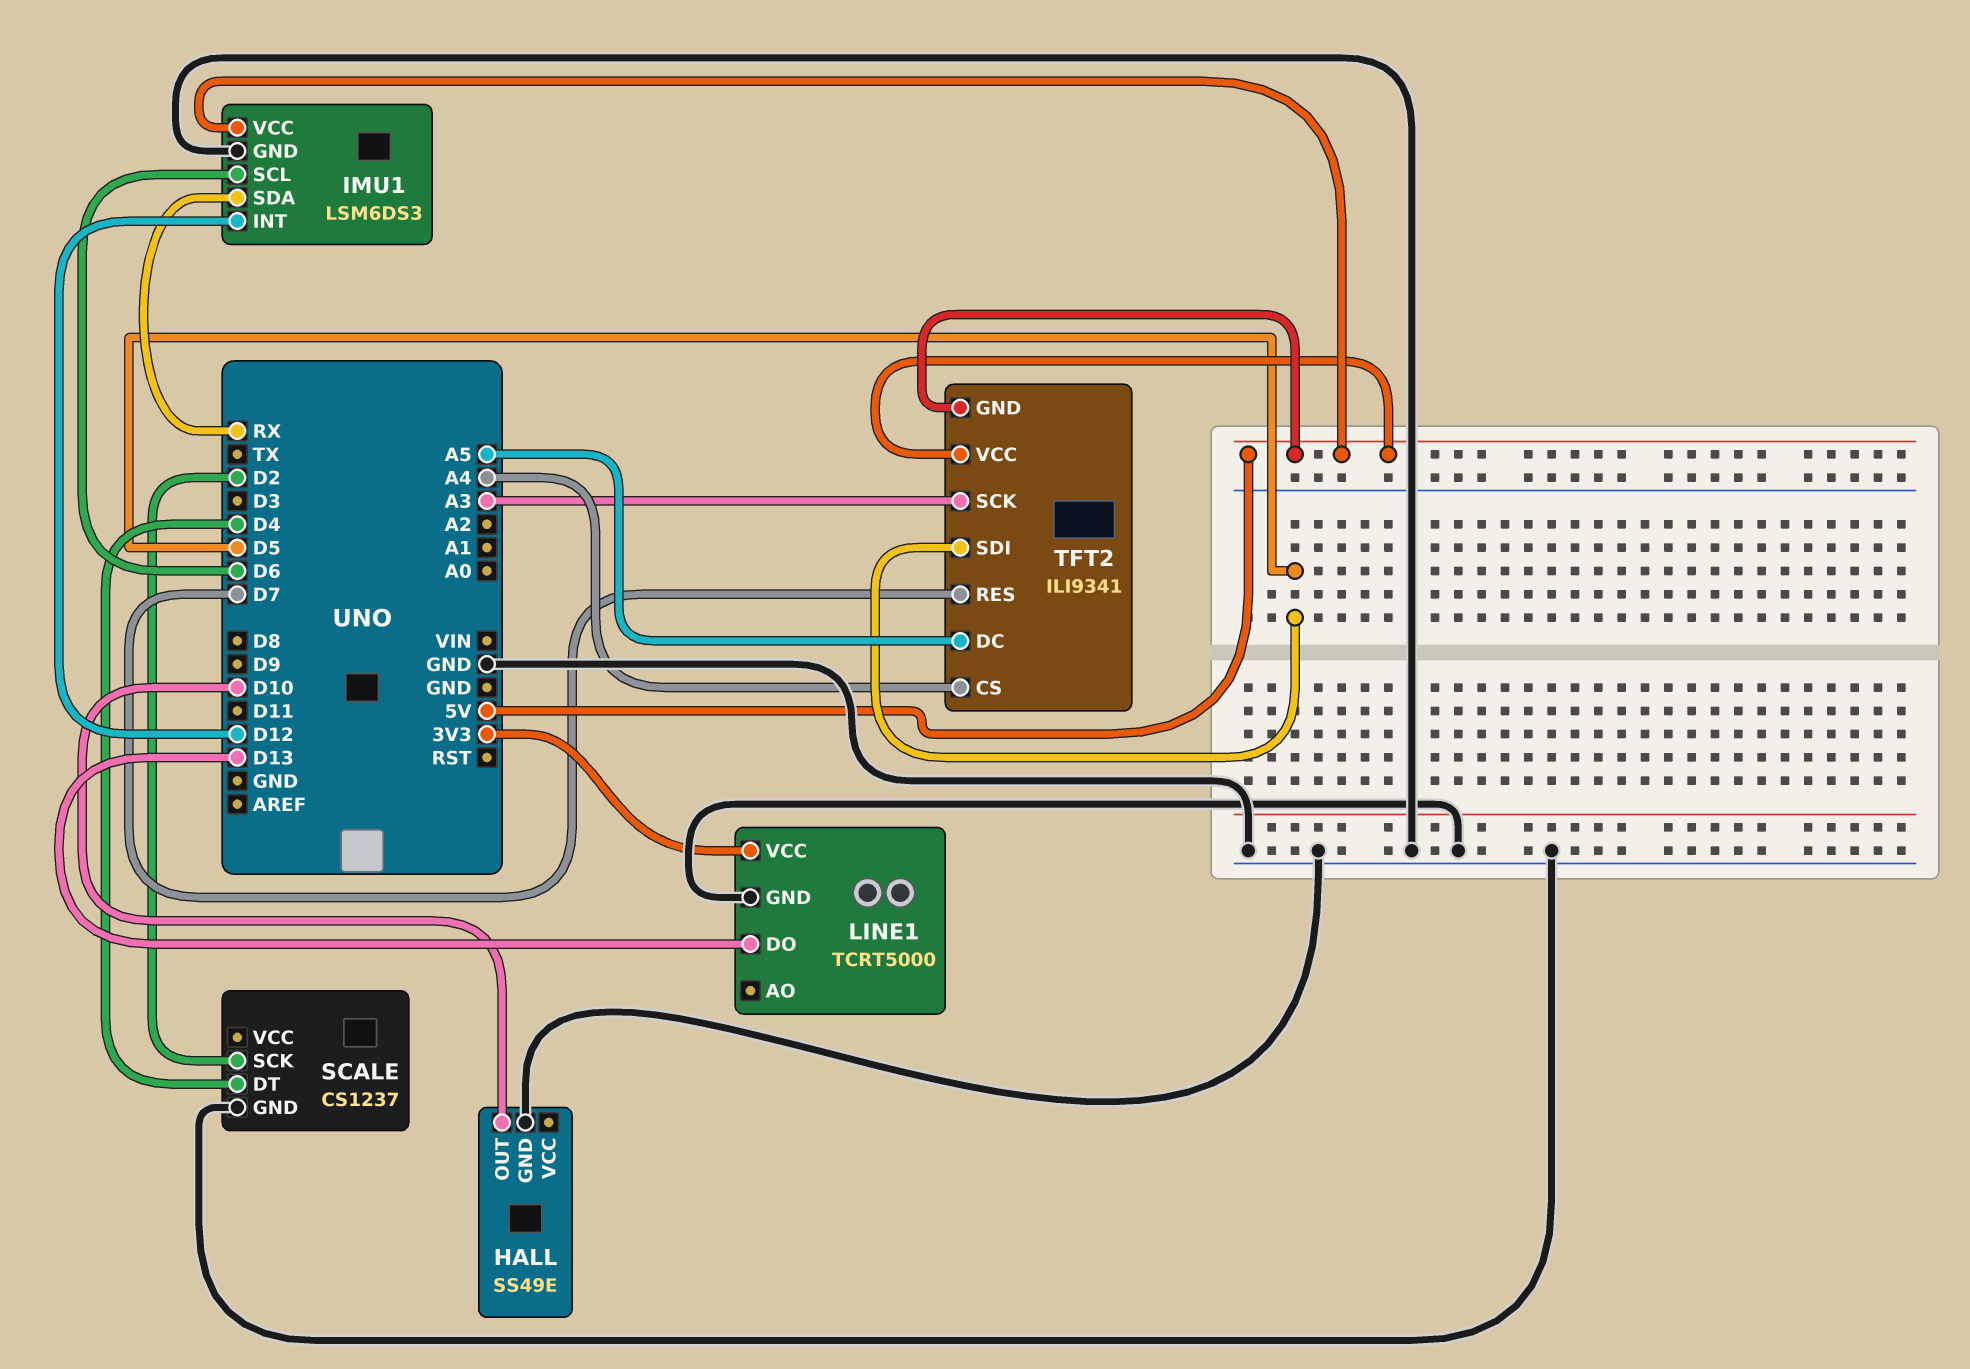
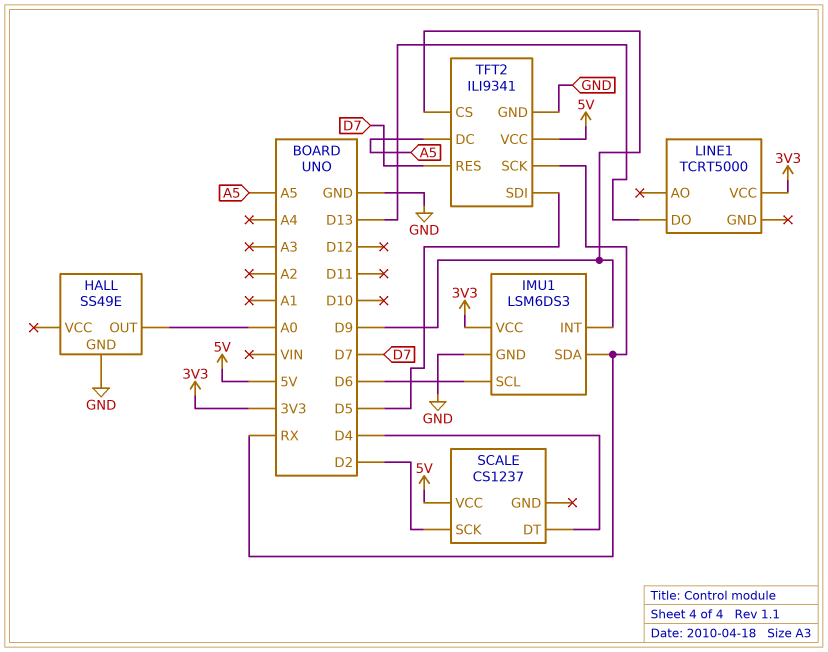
HALL pin OUT: D10 -> A0
IMU1 pin INT: D12 -> D9
IMU1 pin VCC: 5V -> 3V3
LINE1 pin GND: GND -> none
SCALE pin GND: GND -> none
SCALE pin VCC: none -> 5V
TFT2 pin CS: A4 -> D9
TFT2 pin GND: 5V -> GND
TFT2 pin SCK: A3 -> RX

